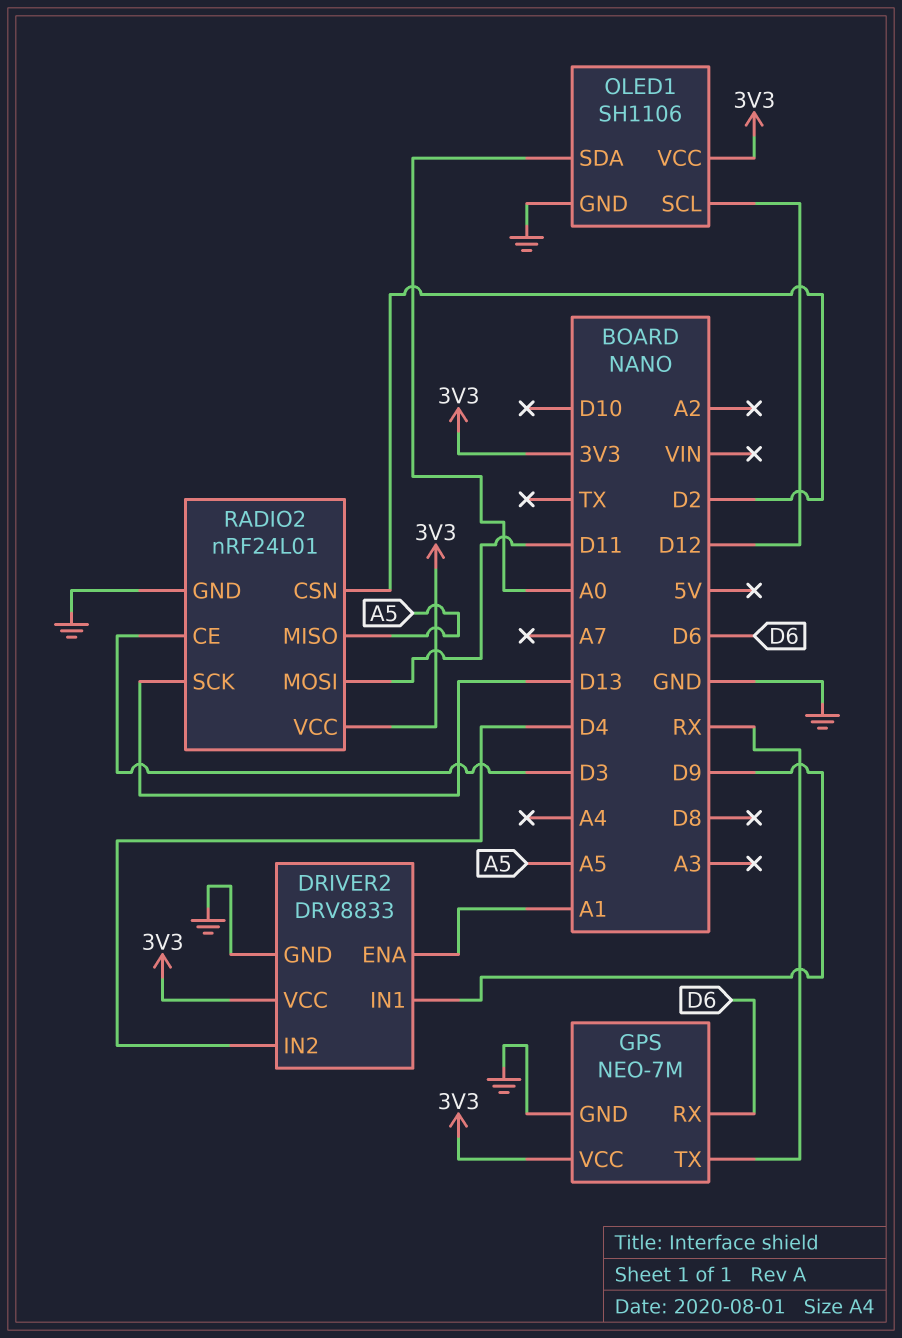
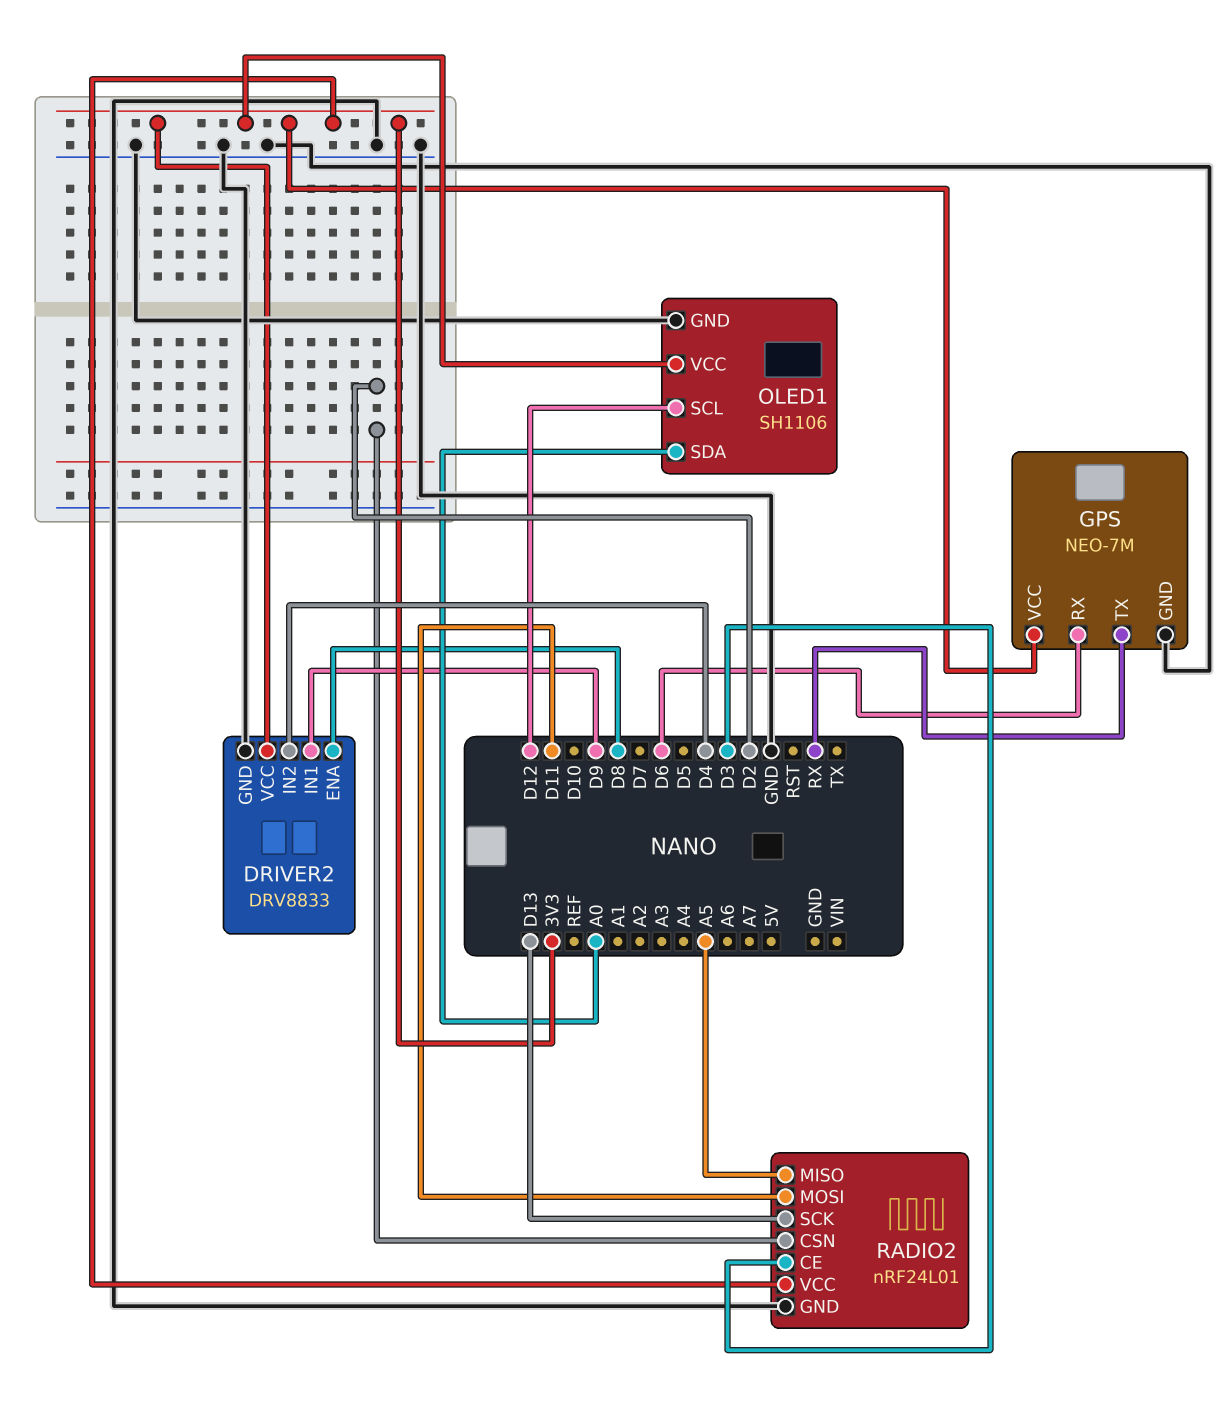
DRIVER2 pin ENA: A1 -> D8

